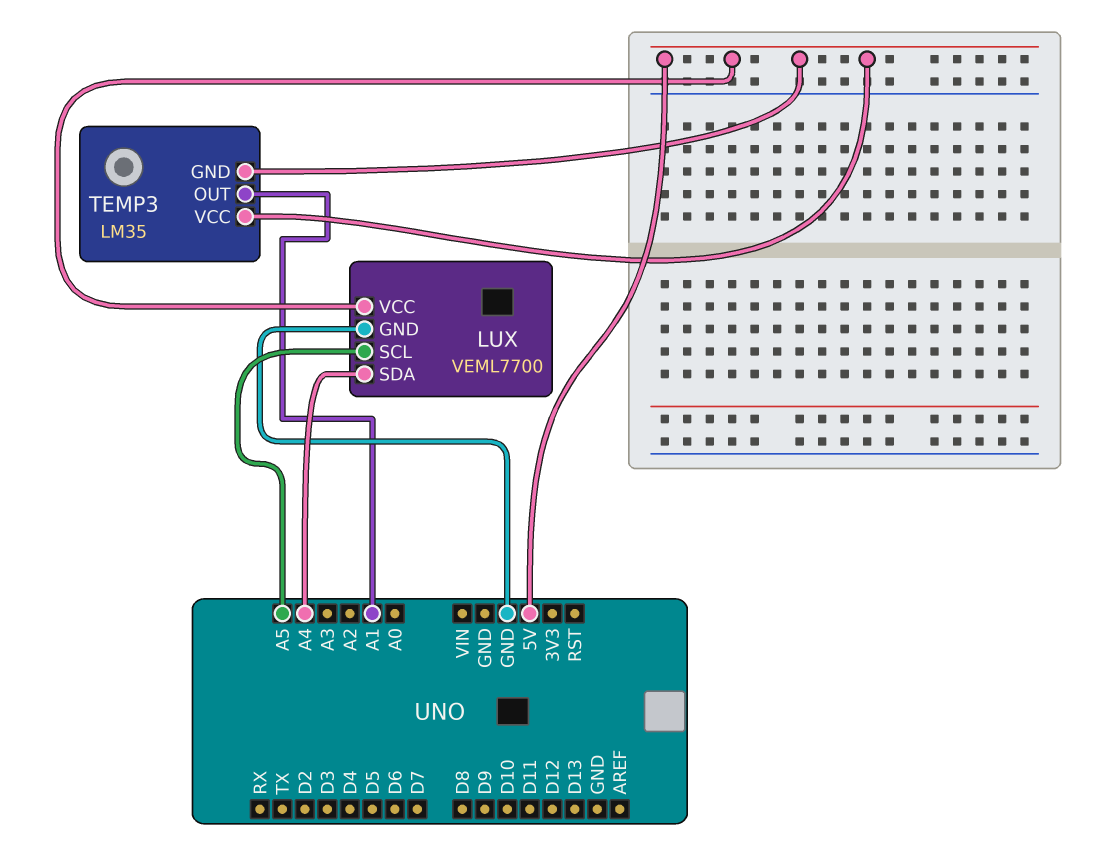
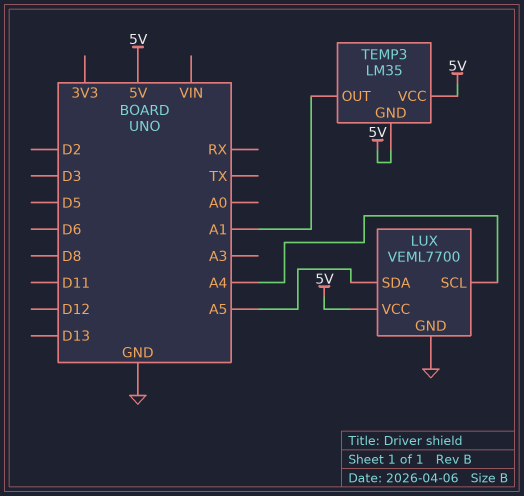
LUX pin SCL: A5 -> A4
LUX pin SDA: A4 -> A5

